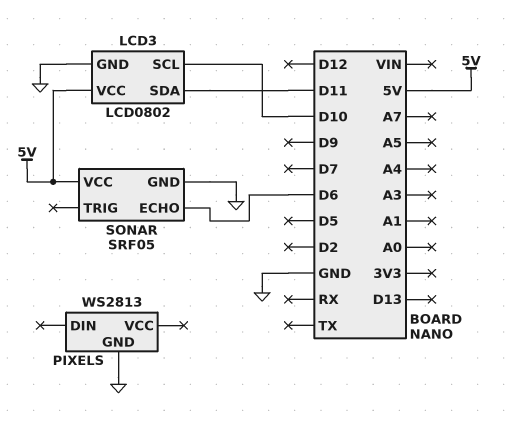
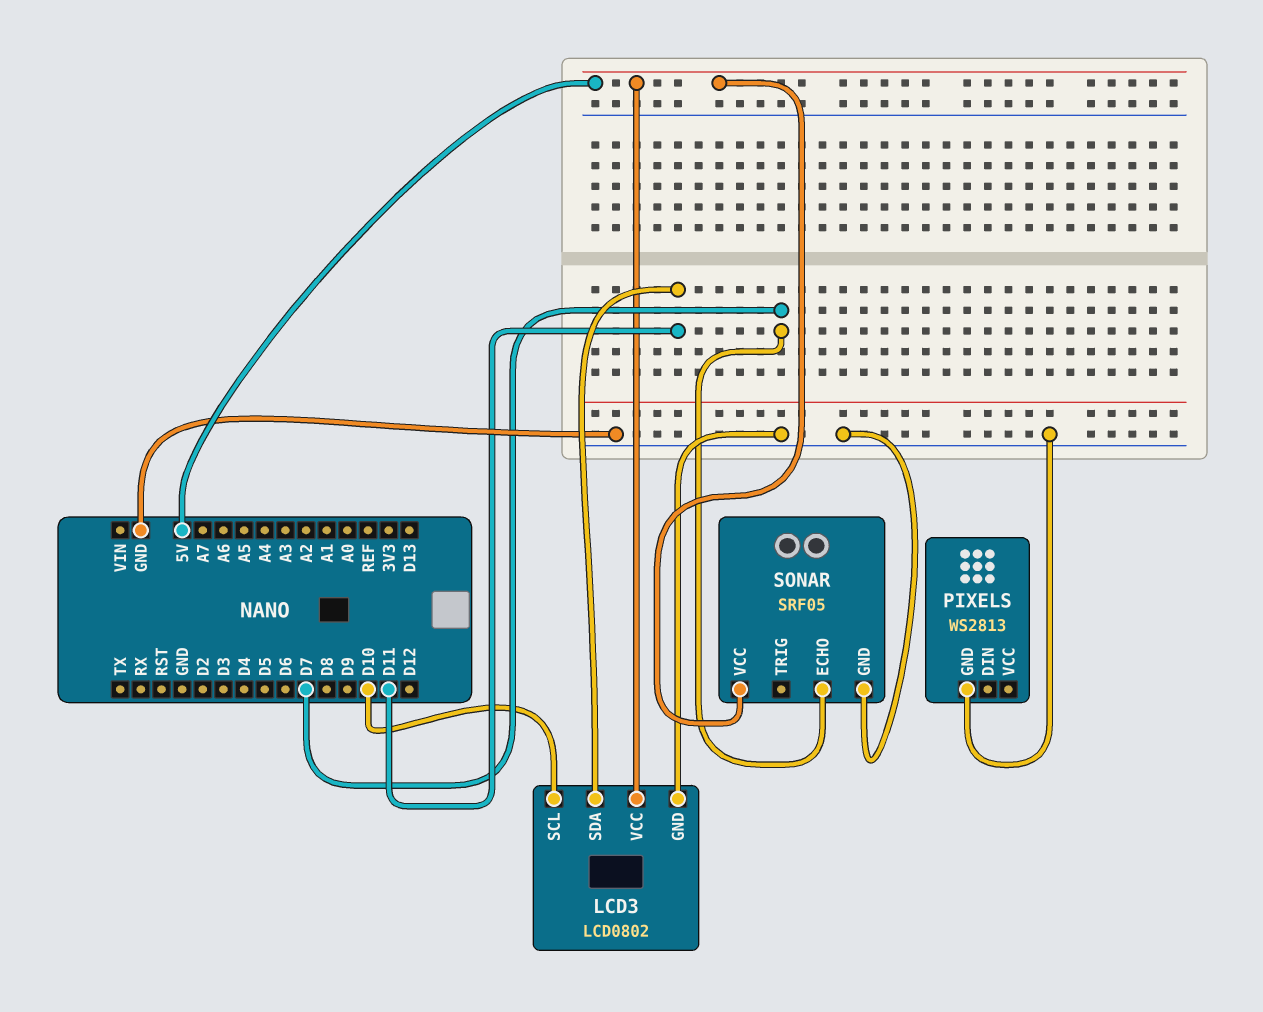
SONAR pin ECHO: D6 -> D7

